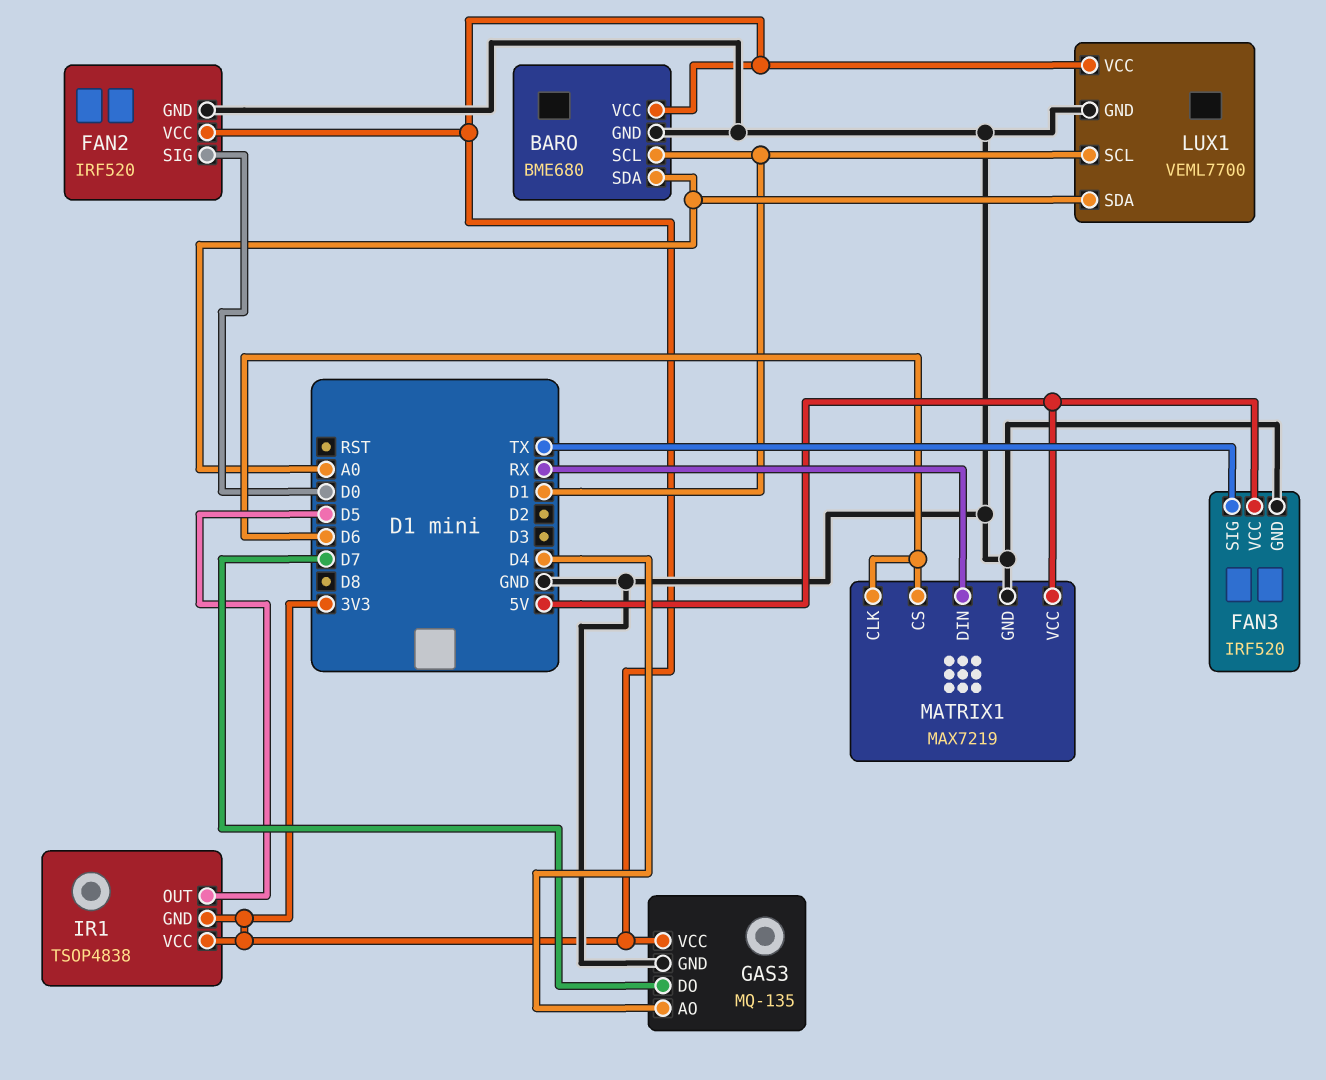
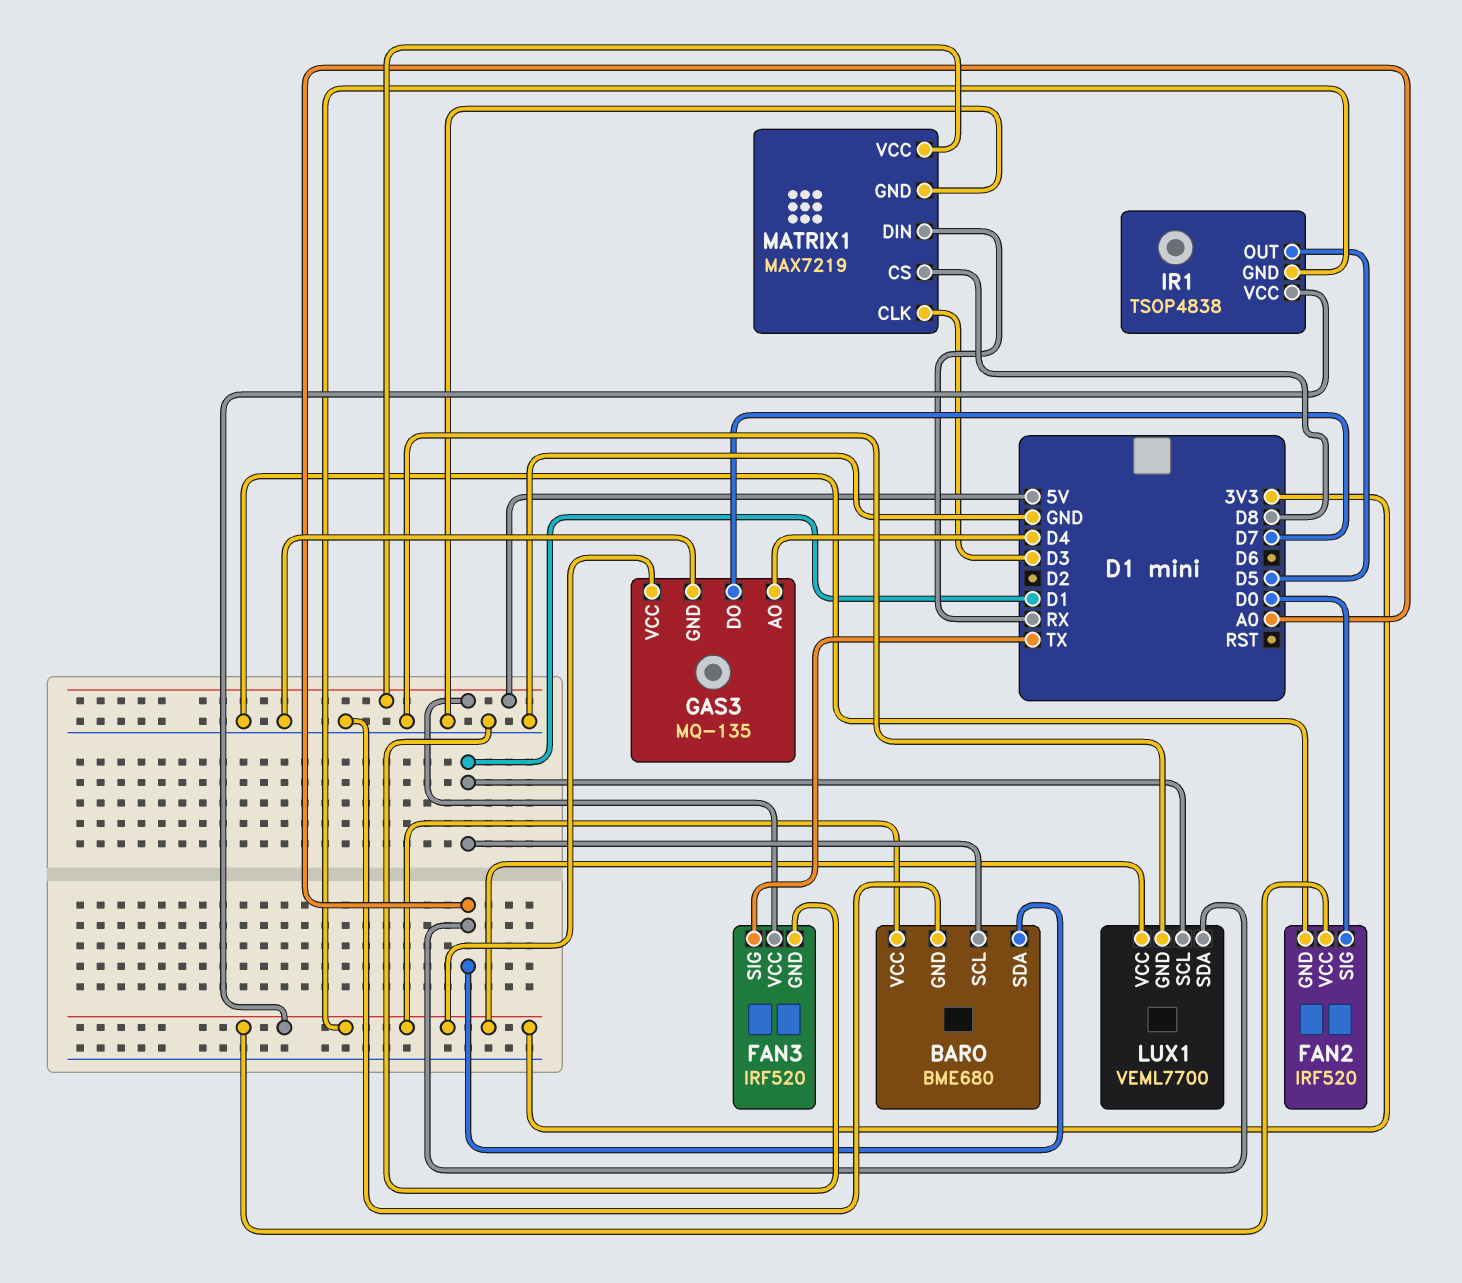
MATRIX1 pin CLK: D6 -> D3
MATRIX1 pin CS: D6 -> D8

